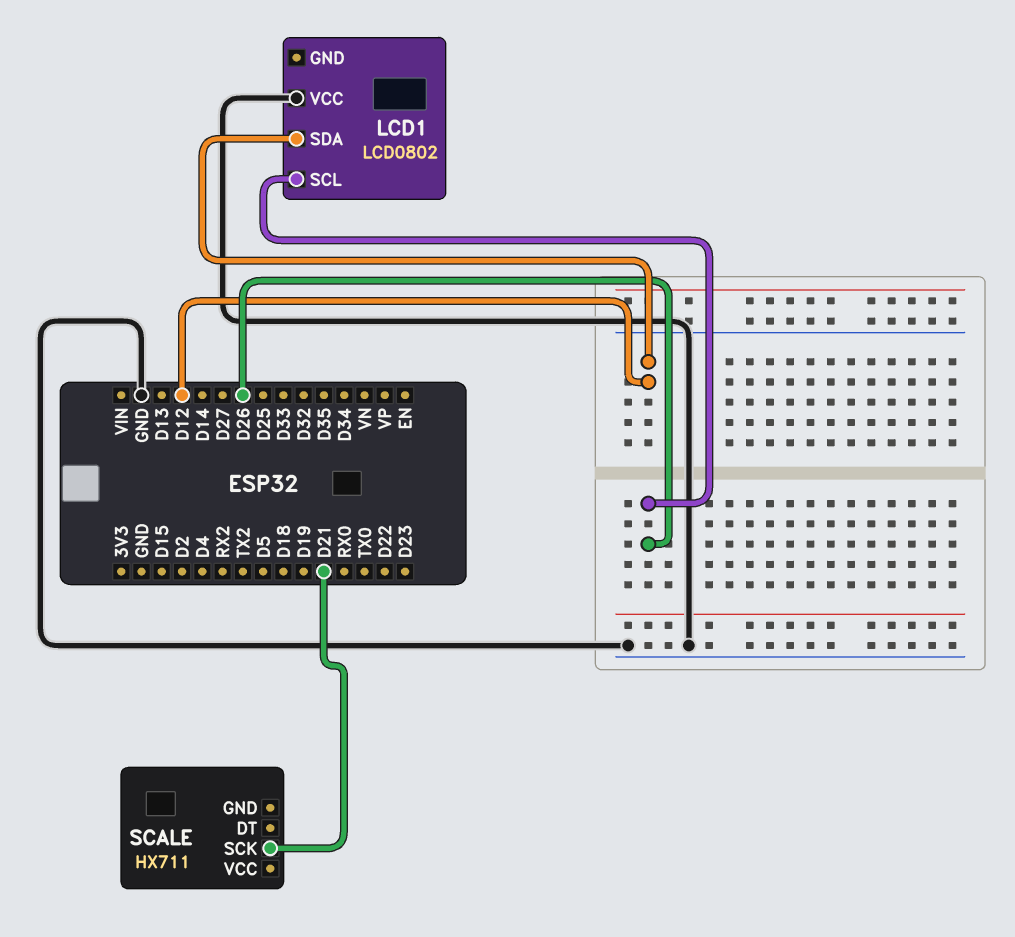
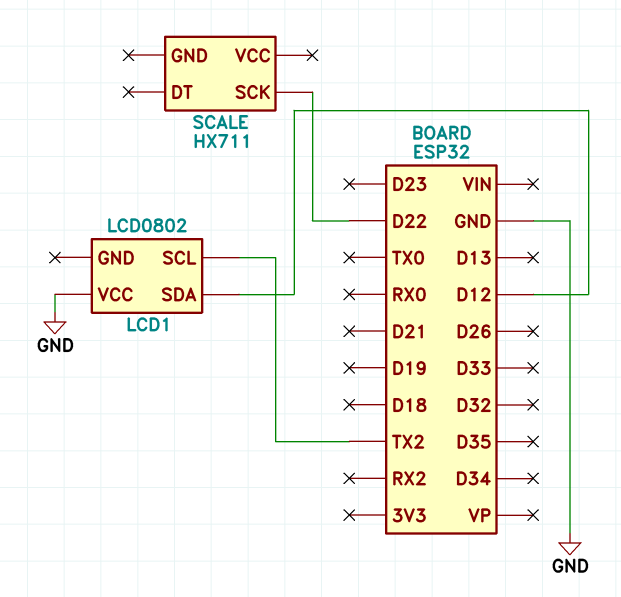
LCD1 pin SCL: D26 -> TX2
SCALE pin SCK: D21 -> D22

